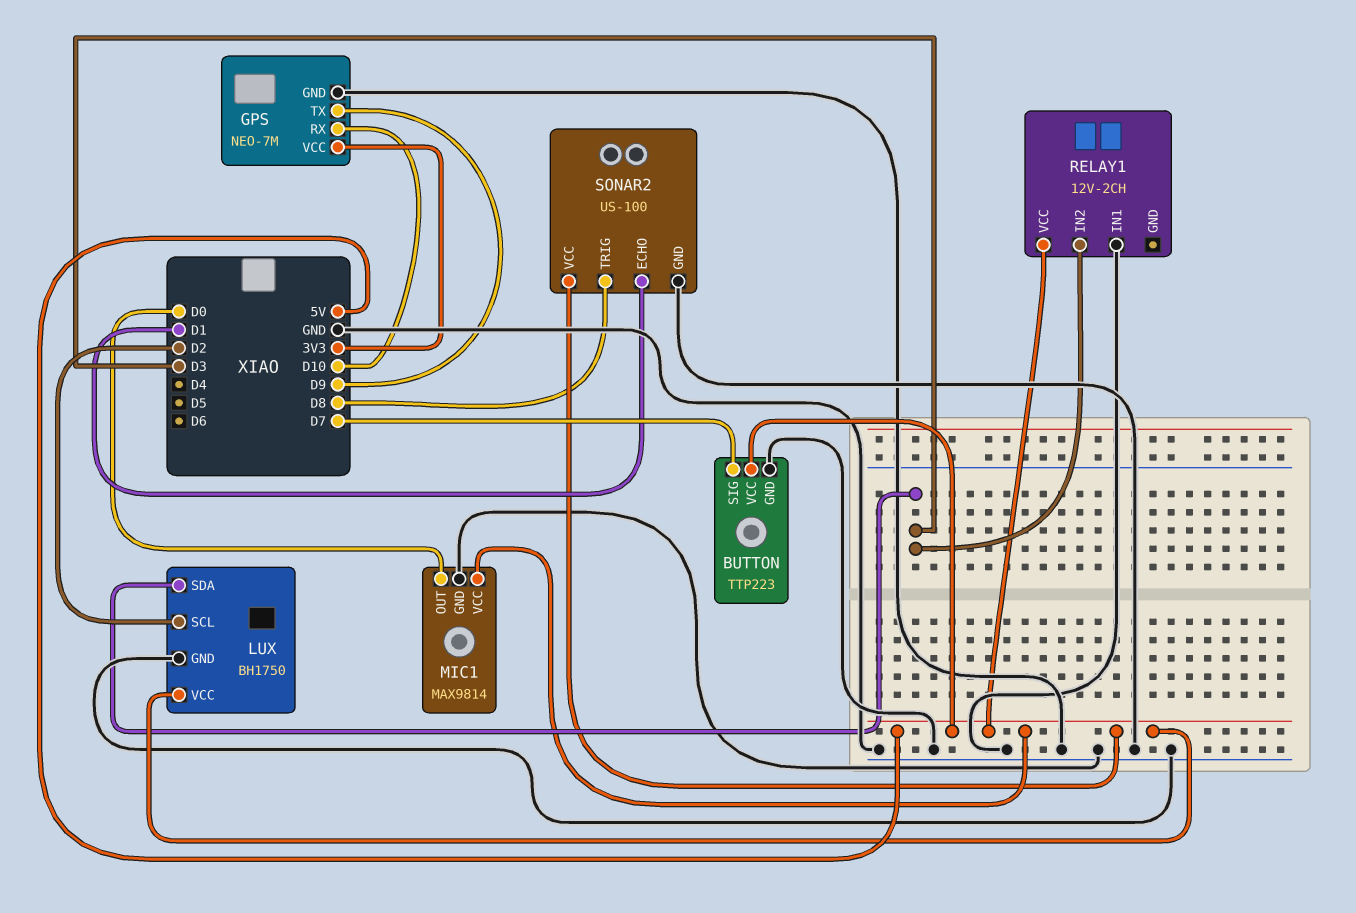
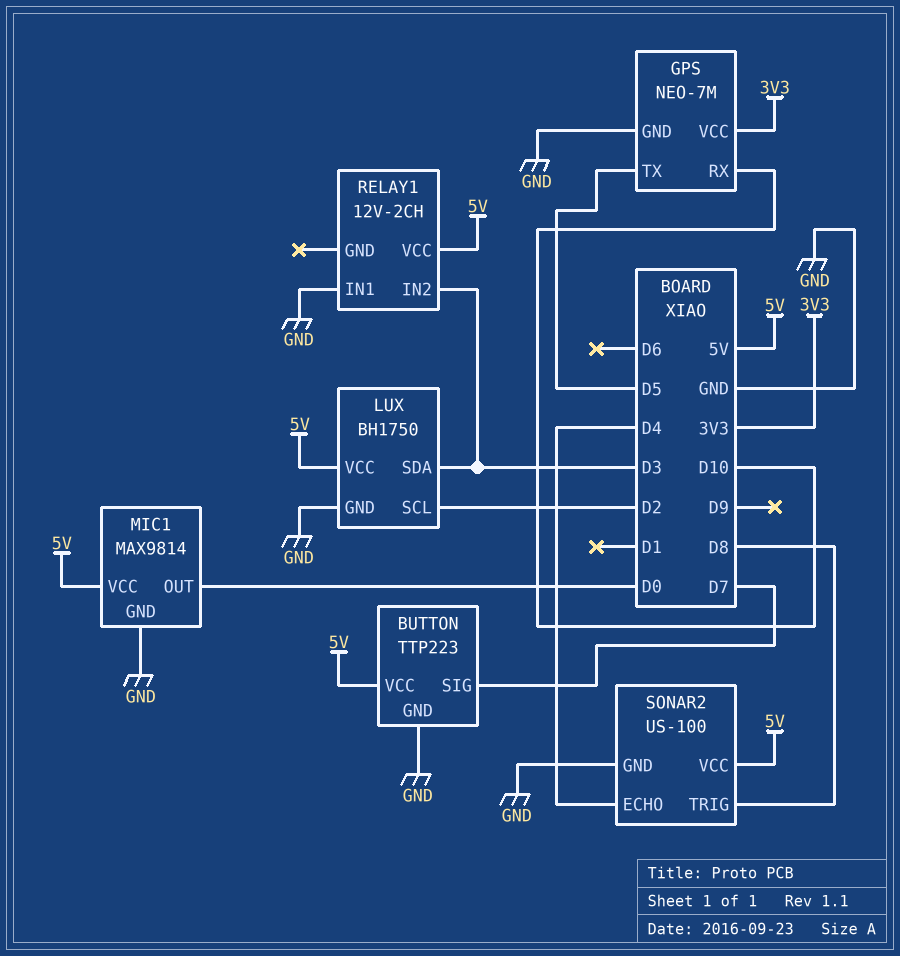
GPS pin TX: D9 -> D5
SONAR2 pin ECHO: D1 -> D4

